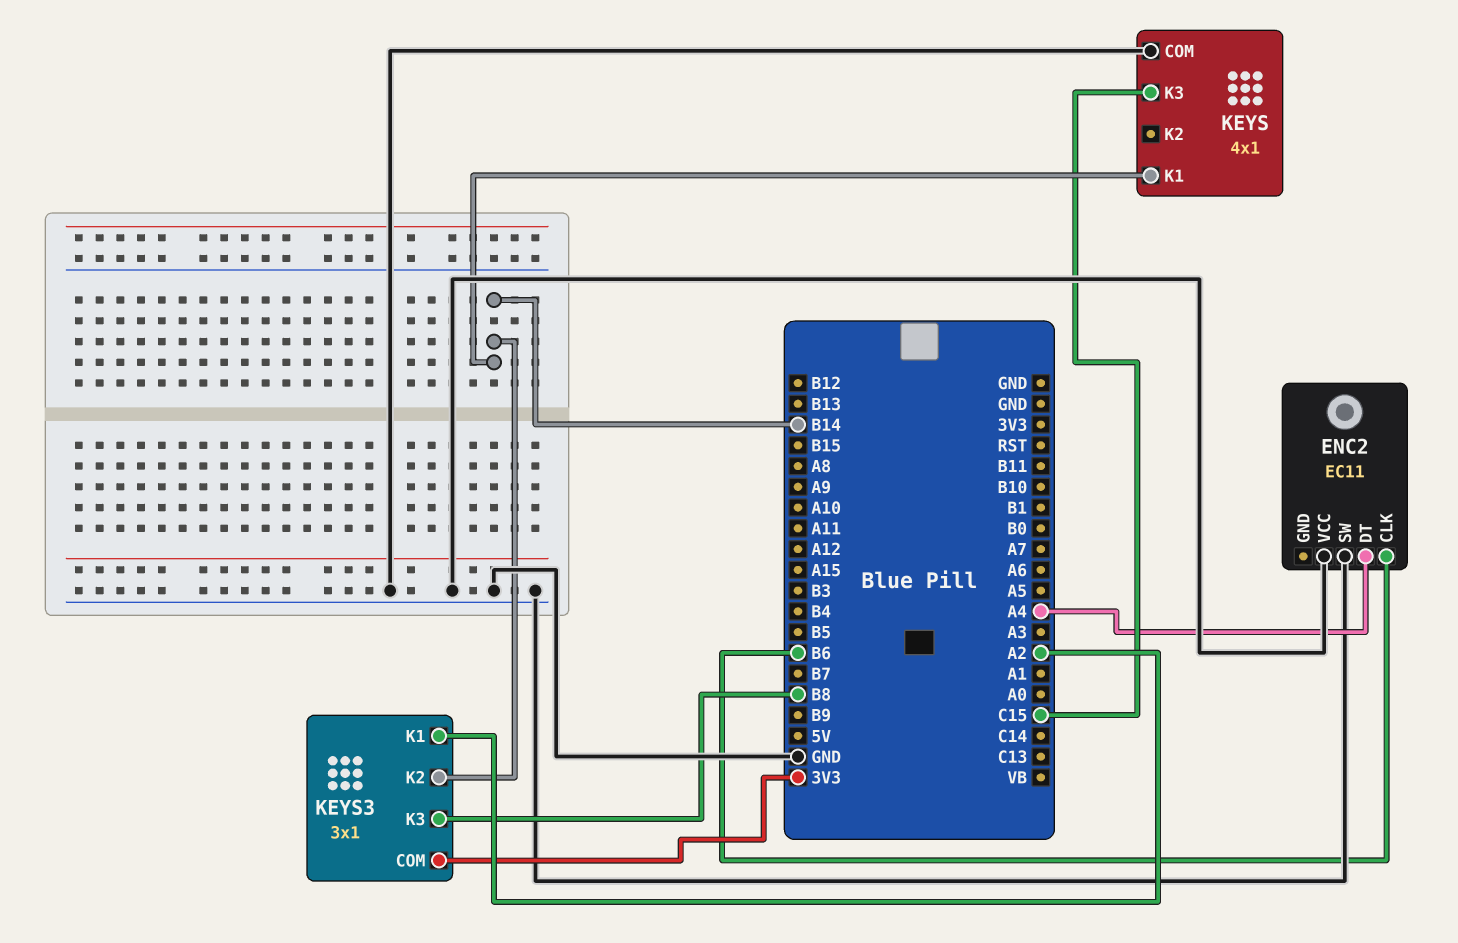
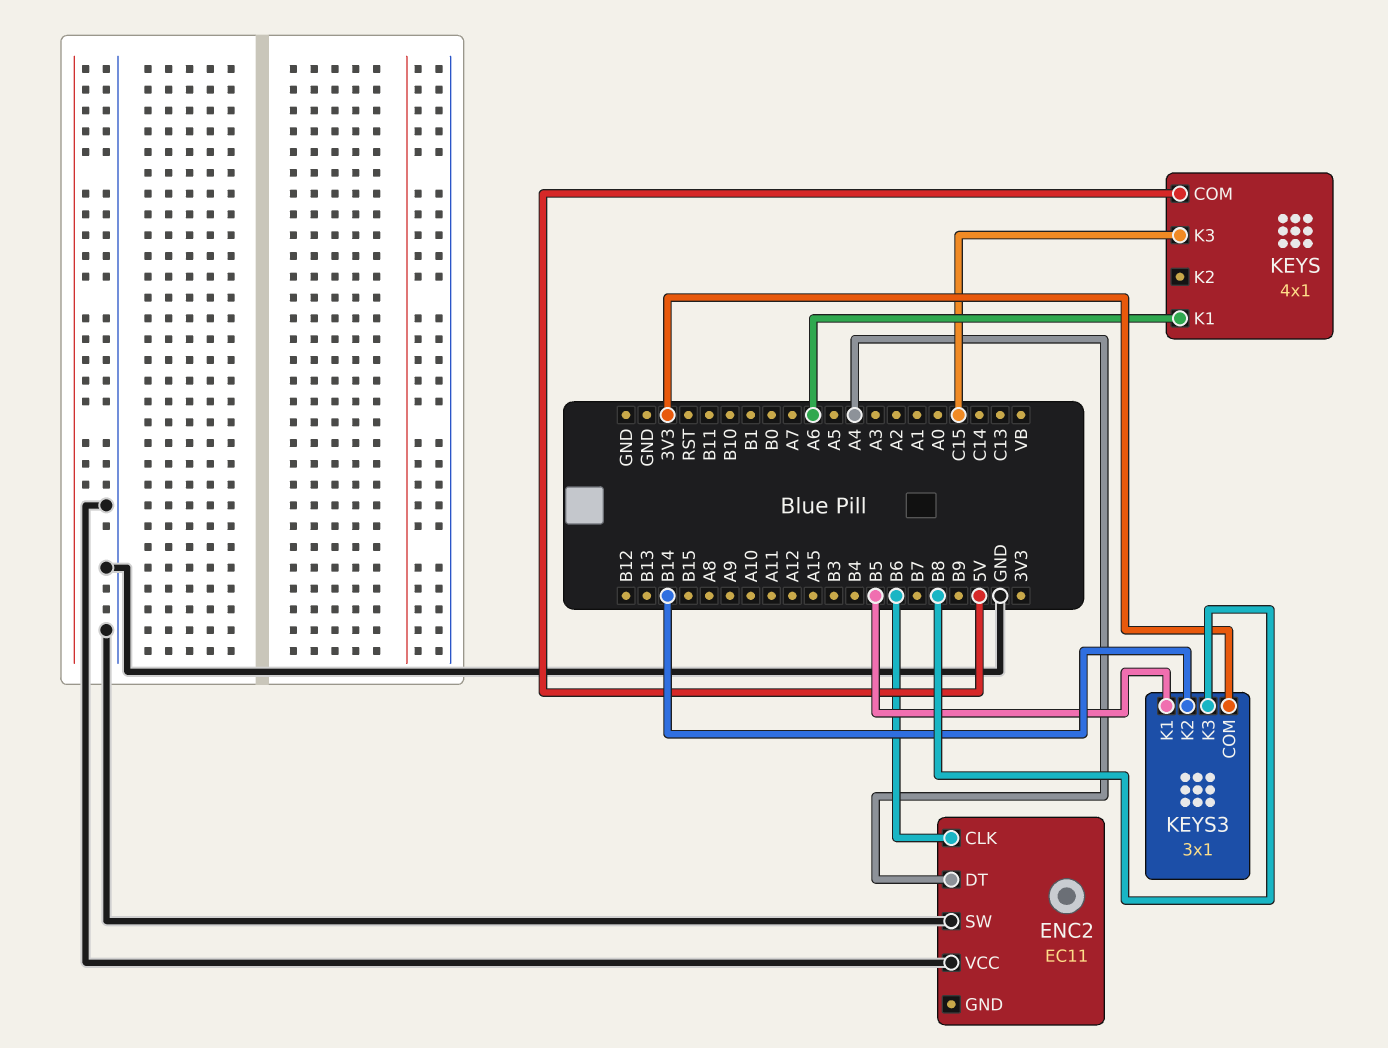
KEYS pin COM: GND -> 5V
KEYS pin K1: B14 -> A6
KEYS3 pin K1: A2 -> B5

